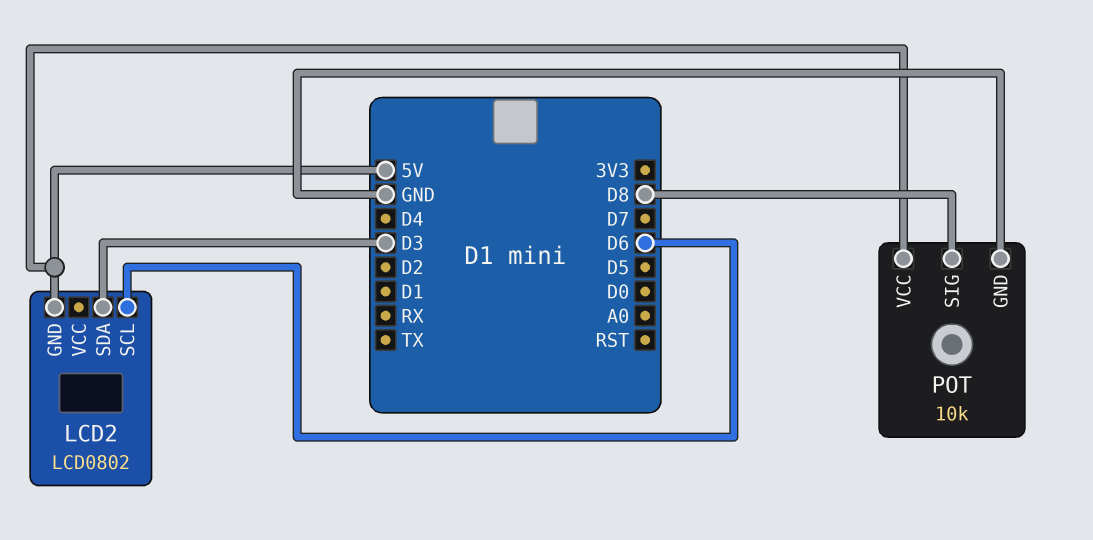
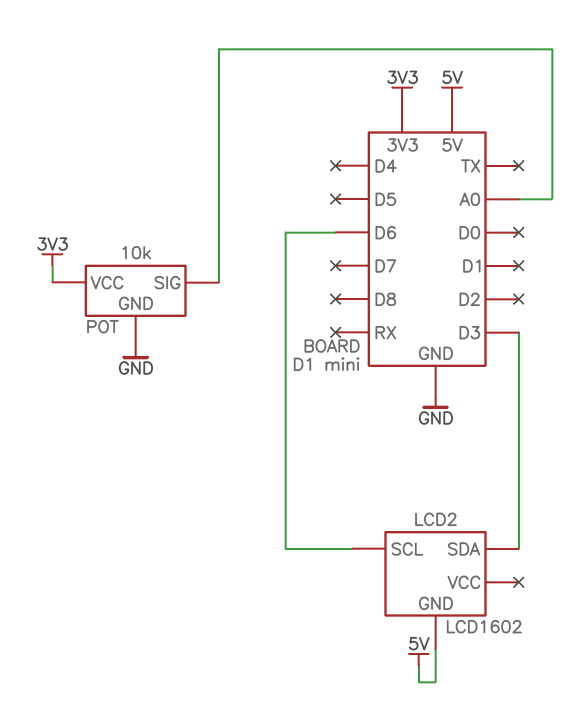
LCD2: LCD0802 -> LCD1602
POT pin SIG: D8 -> A0
POT pin VCC: 5V -> 3V3

